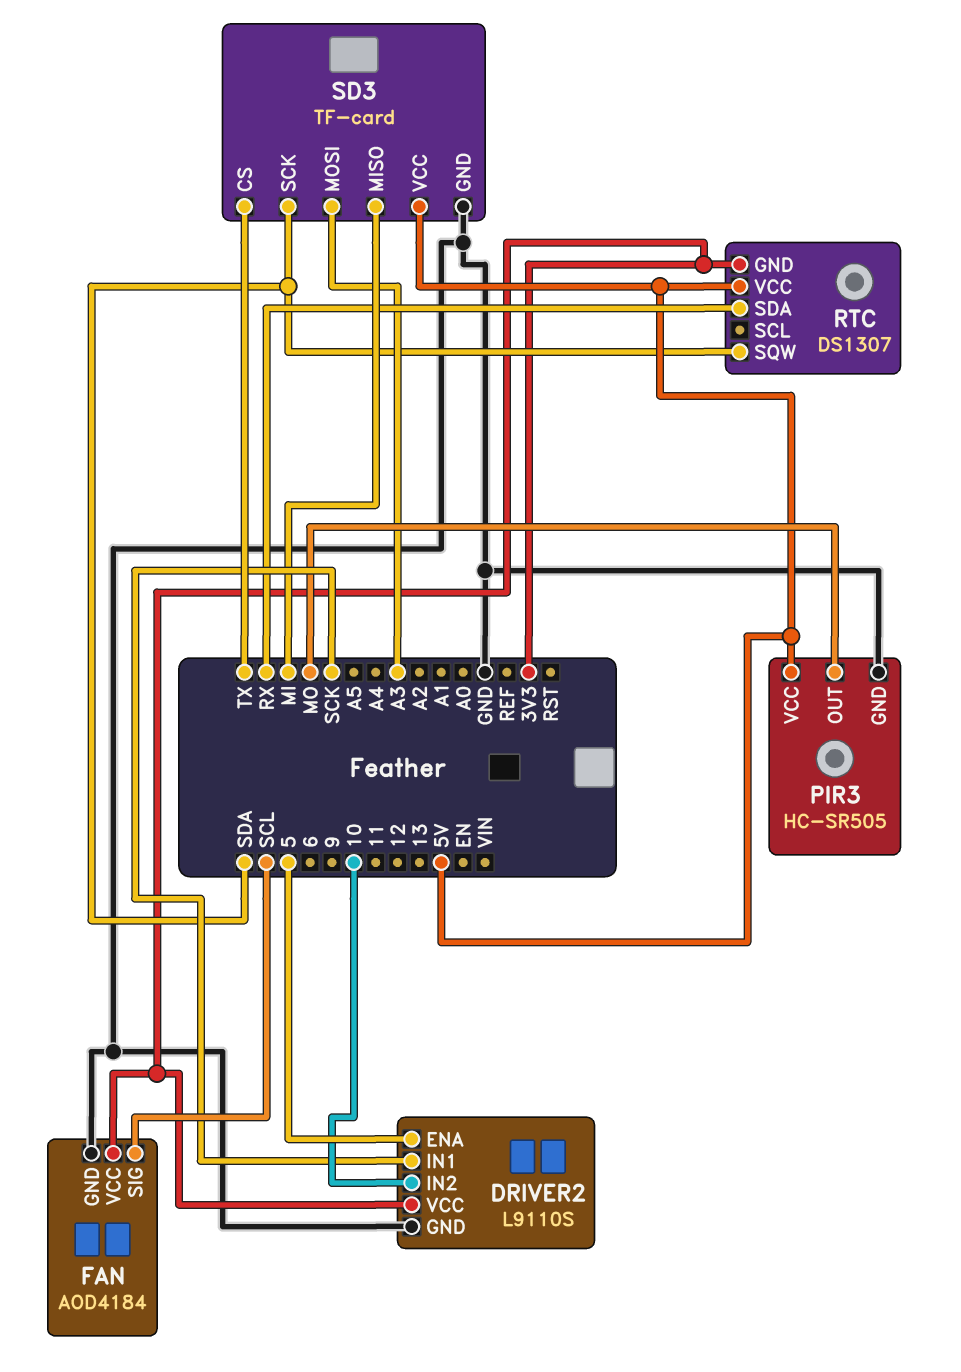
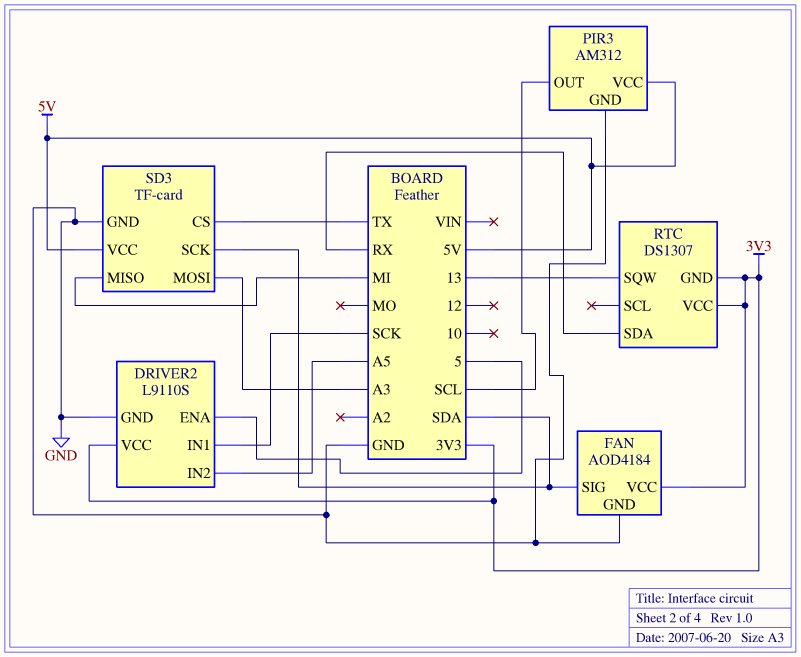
DRIVER2 pin IN2: 10 -> A5
FAN pin SIG: SCL -> SDA
PIR3: HC-SR505 -> AM312
PIR3 pin OUT: MO -> SCL
RTC pin SQW: SDA -> 13
RTC pin VCC: 5V -> 3V3

